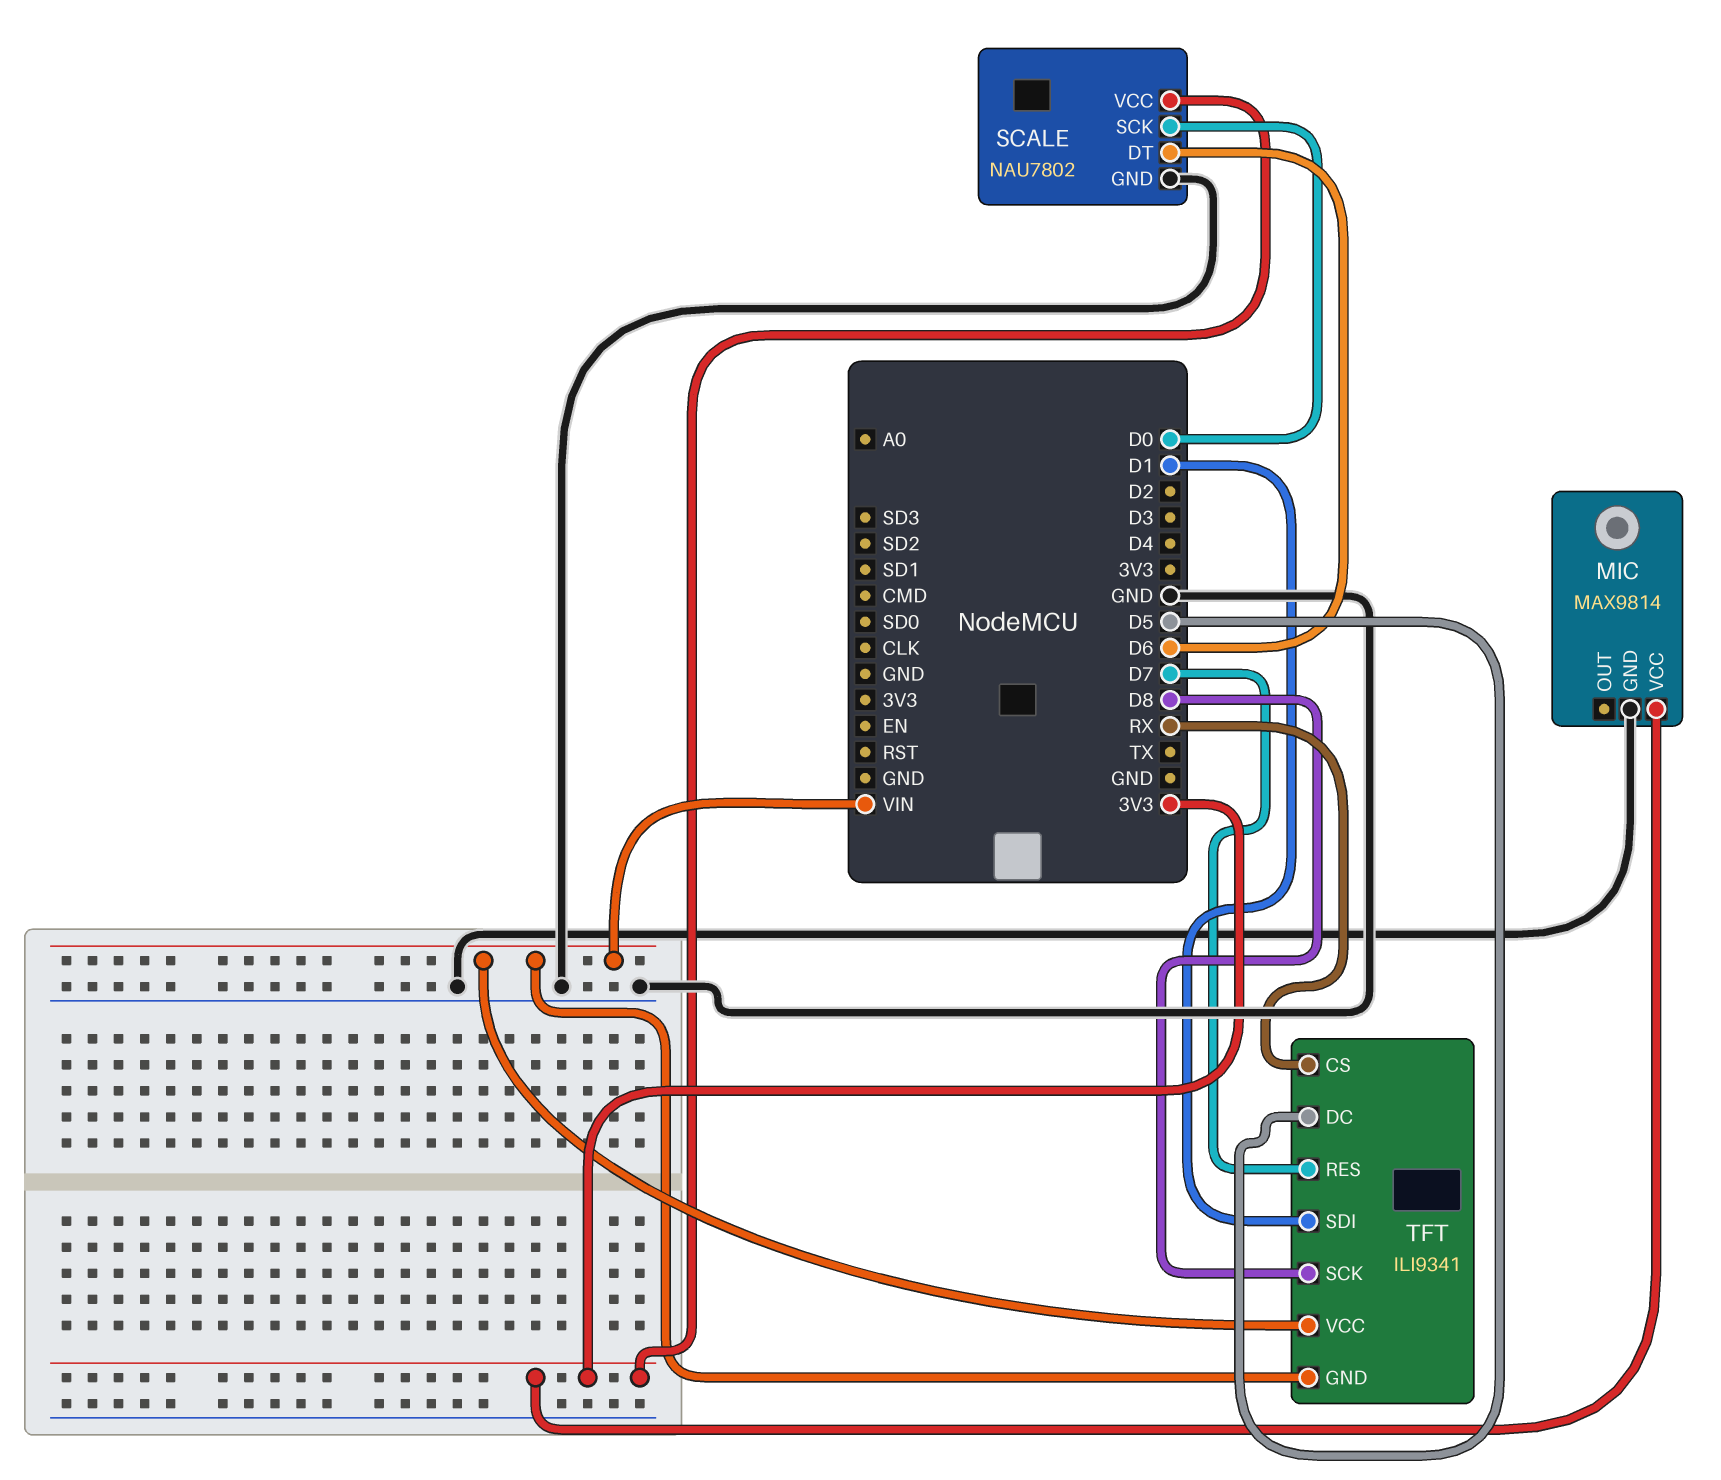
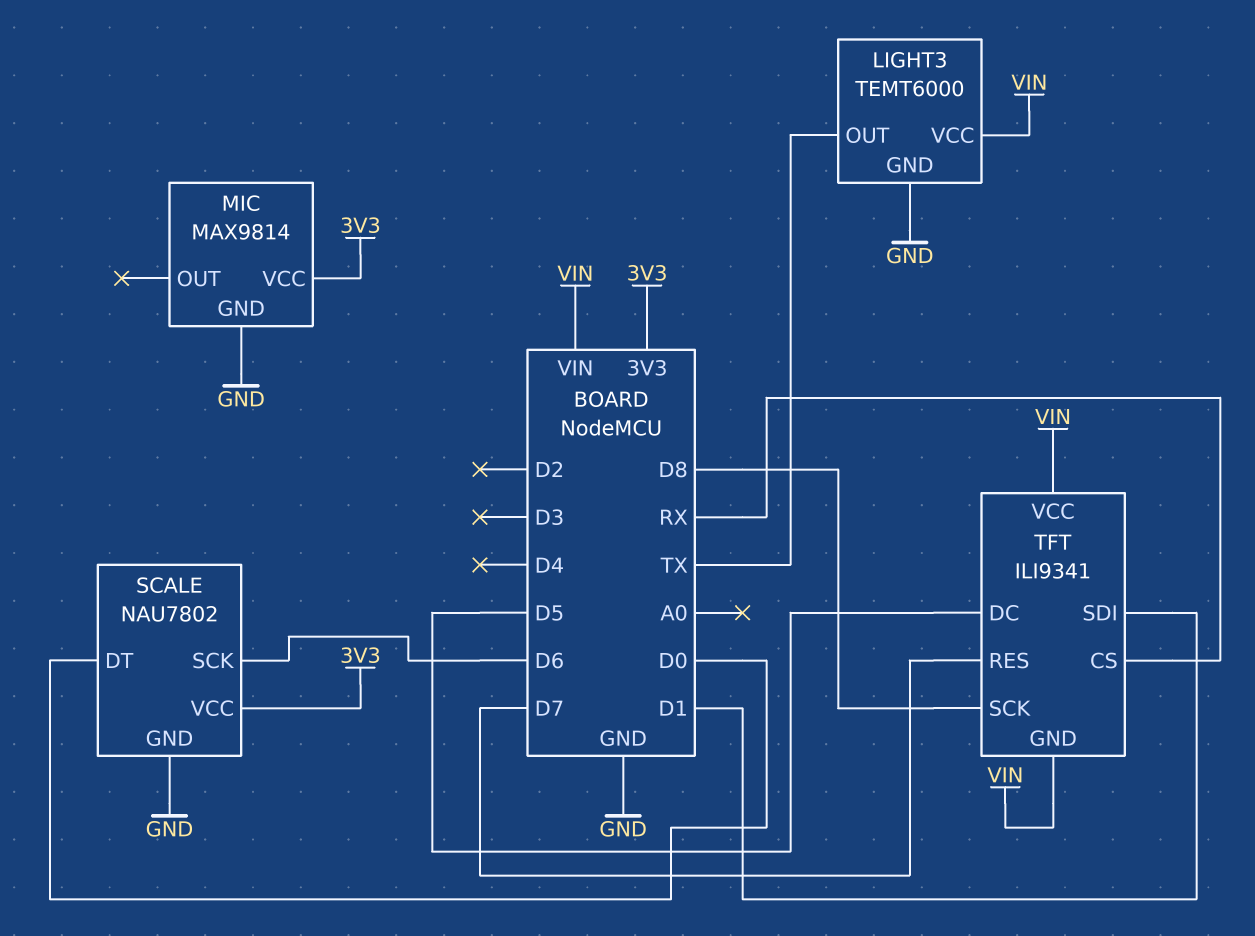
LIGHT3: none -> TEMT6000
LIGHT3 pin GND: none -> GND
LIGHT3 pin OUT: none -> TX
LIGHT3 pin VCC: none -> VIN
SCALE pin DT: D6 -> D0
SCALE pin SCK: D0 -> D6

